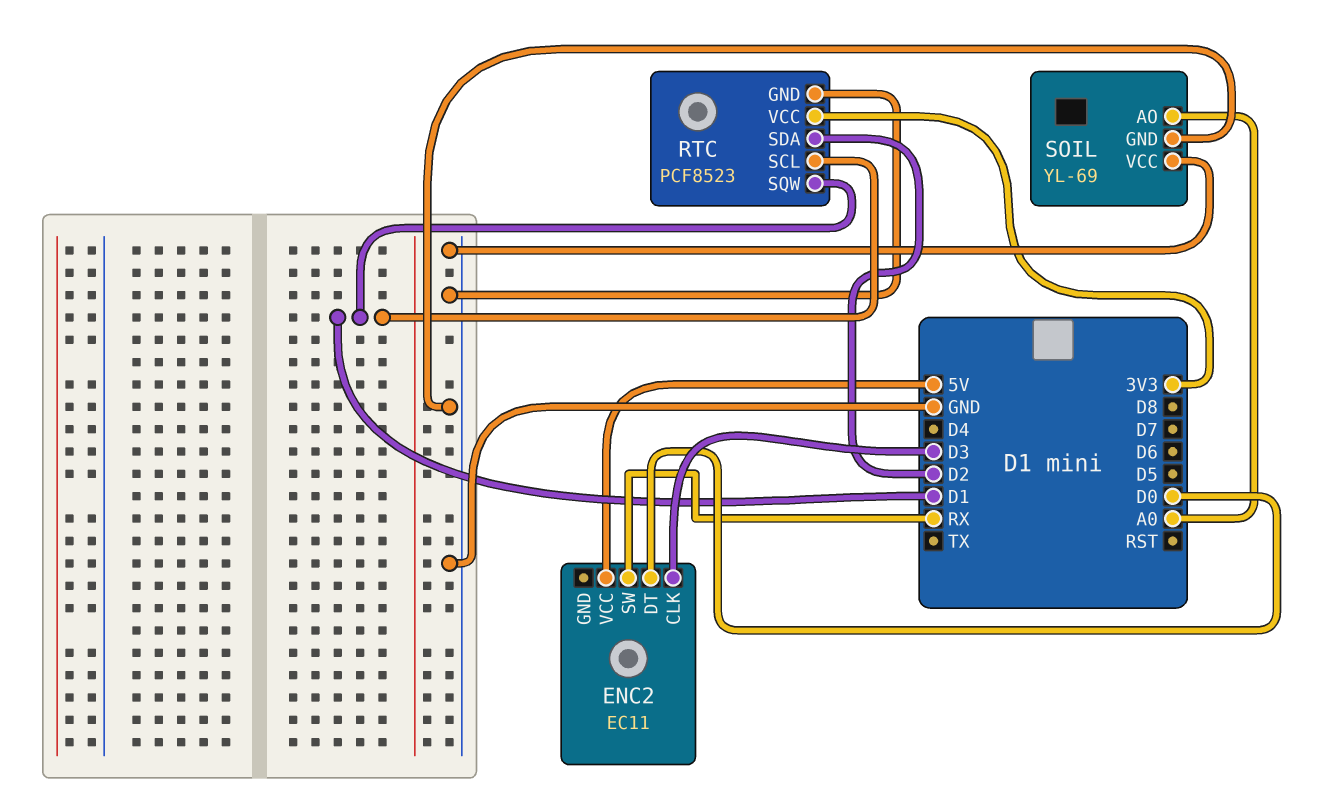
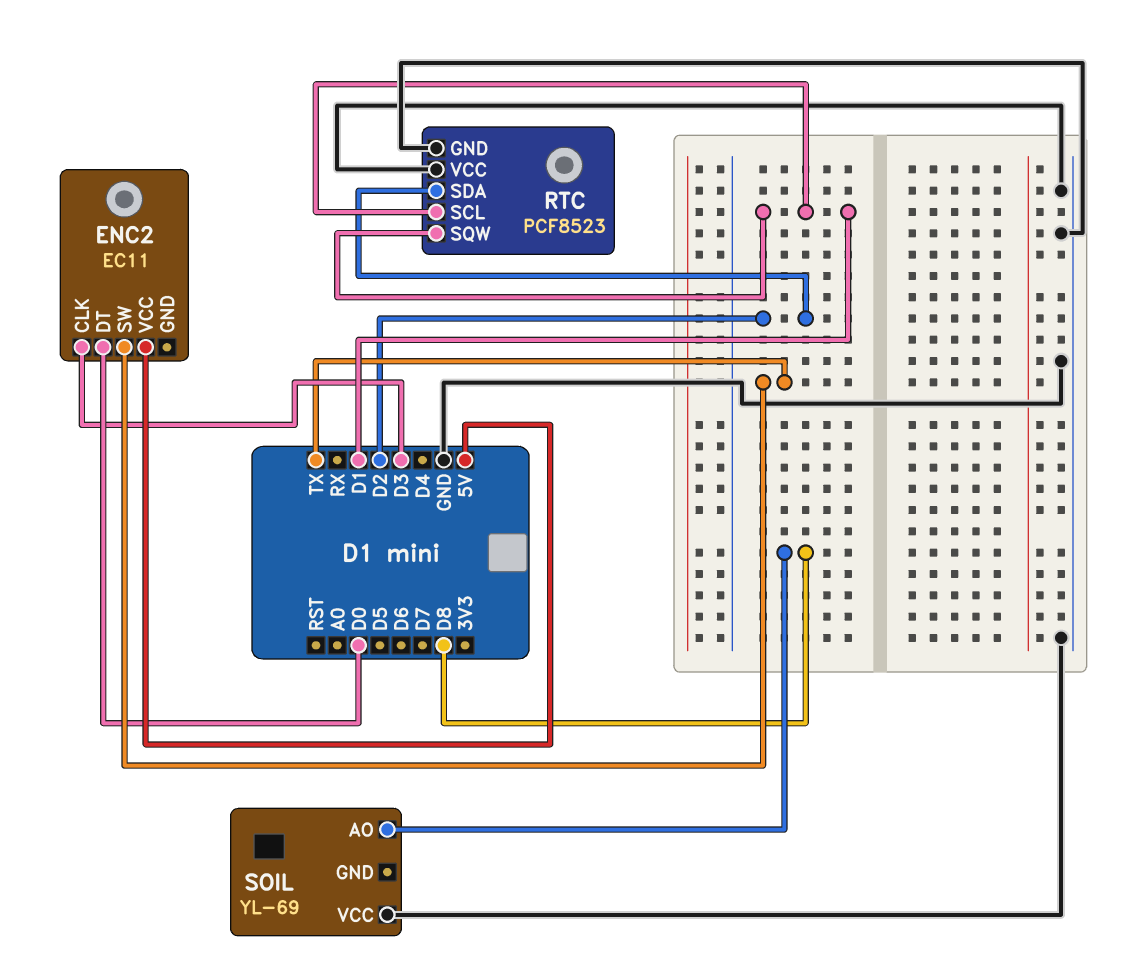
ENC2 pin SW: RX -> TX
RTC pin VCC: 3V3 -> GND
SOIL pin AO: A0 -> D8
SOIL pin GND: GND -> none

